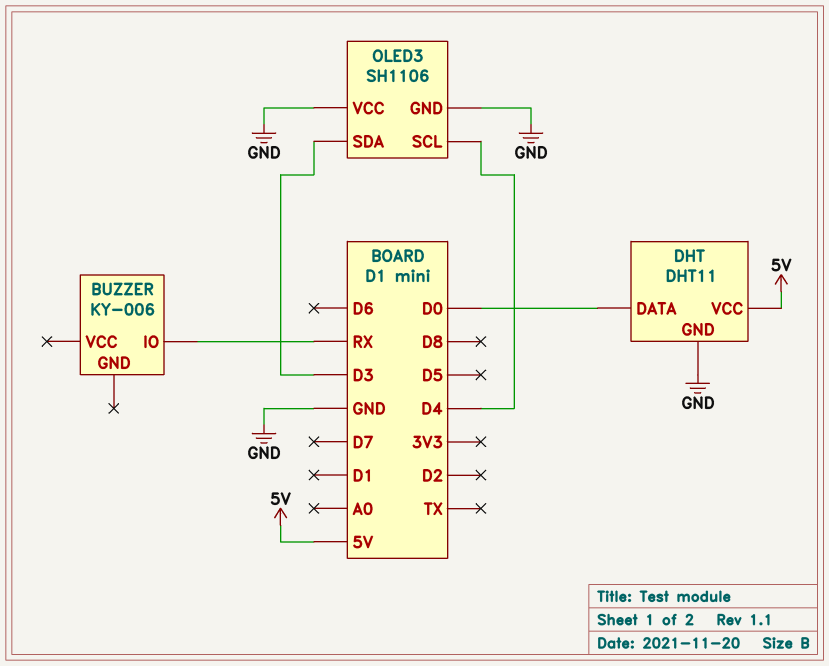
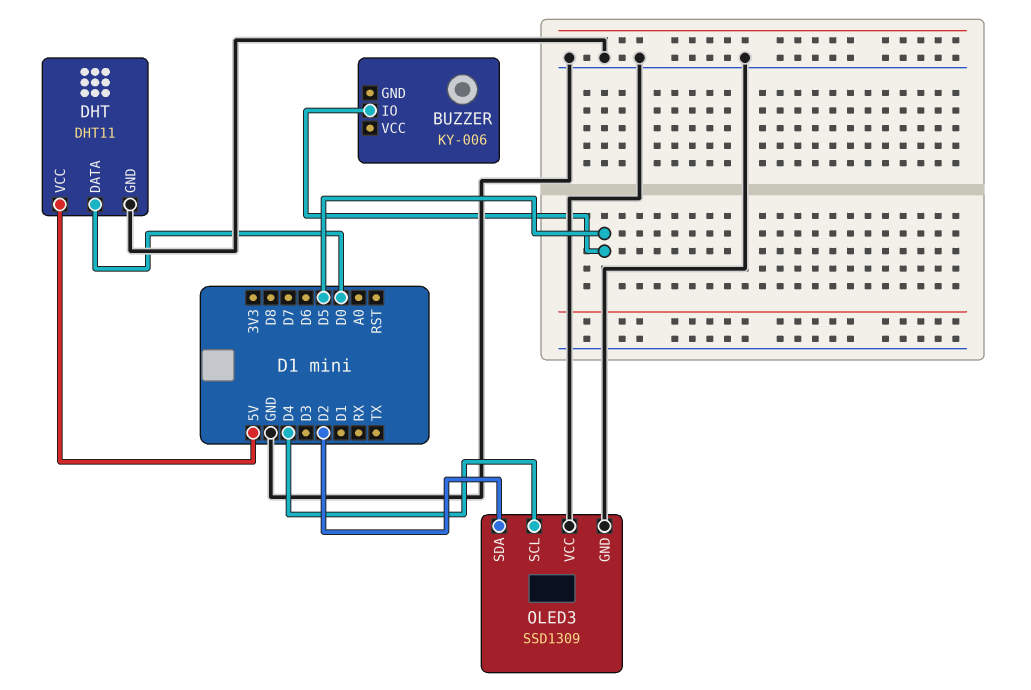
BUZZER pin IO: RX -> D5
OLED3: SH1106 -> SSD1309
OLED3 pin SDA: D3 -> D2

